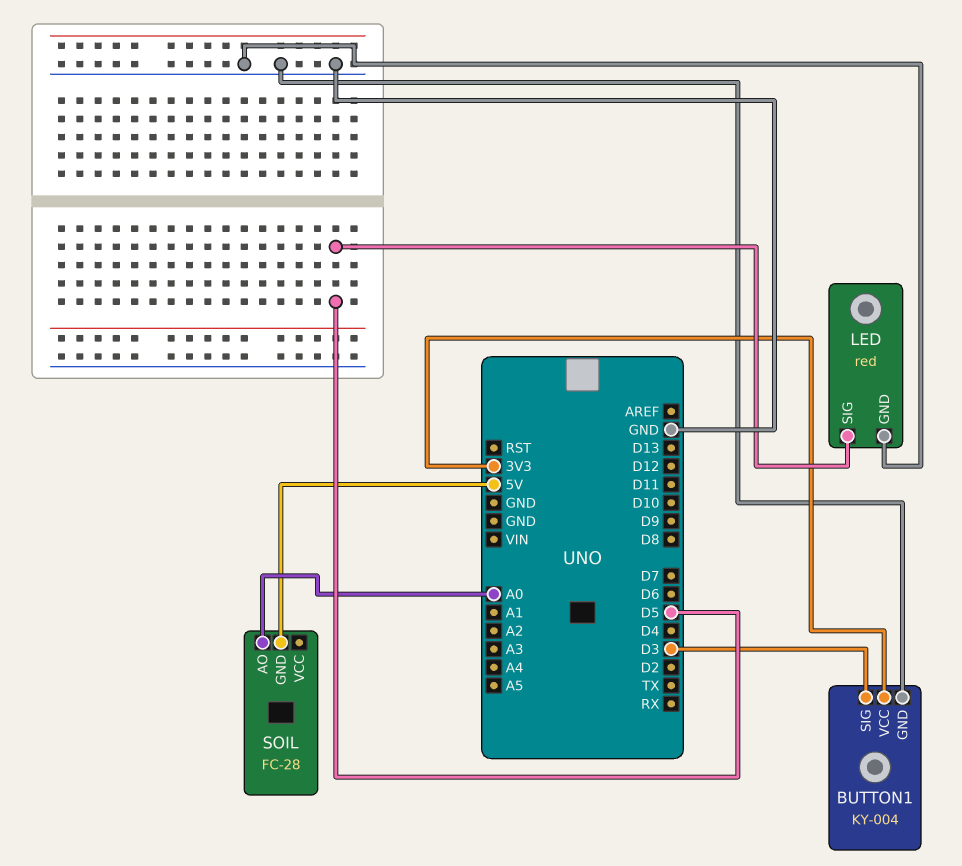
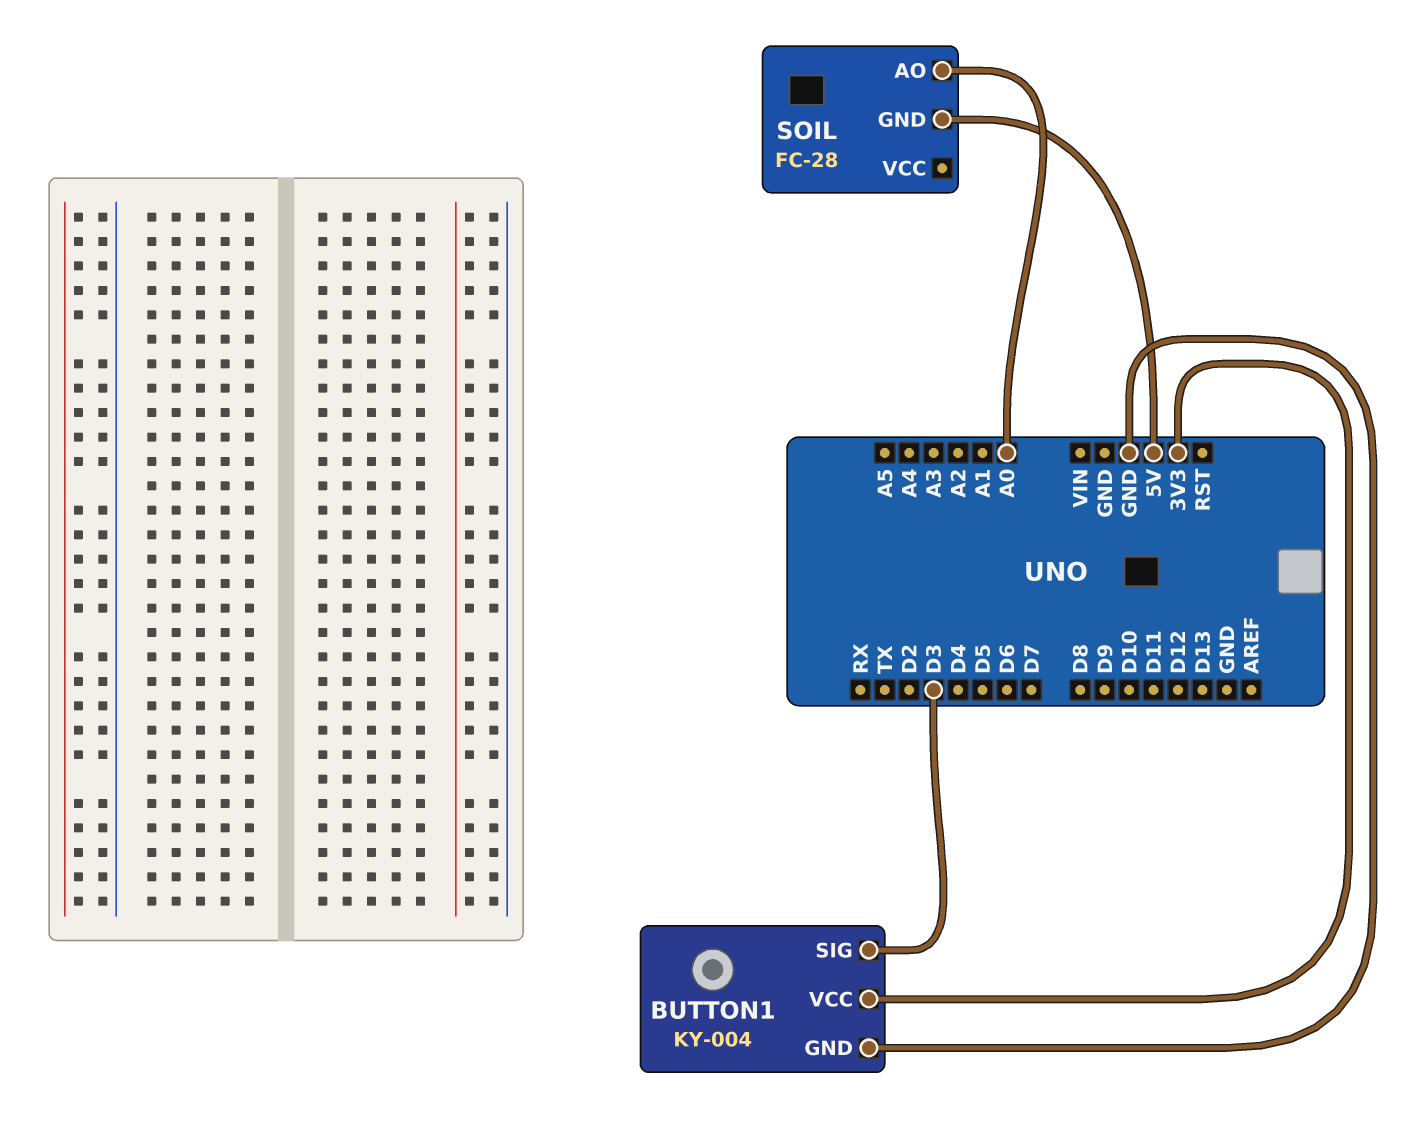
LED: red -> none
LED pin GND: GND -> none
LED pin SIG: D5 -> none

